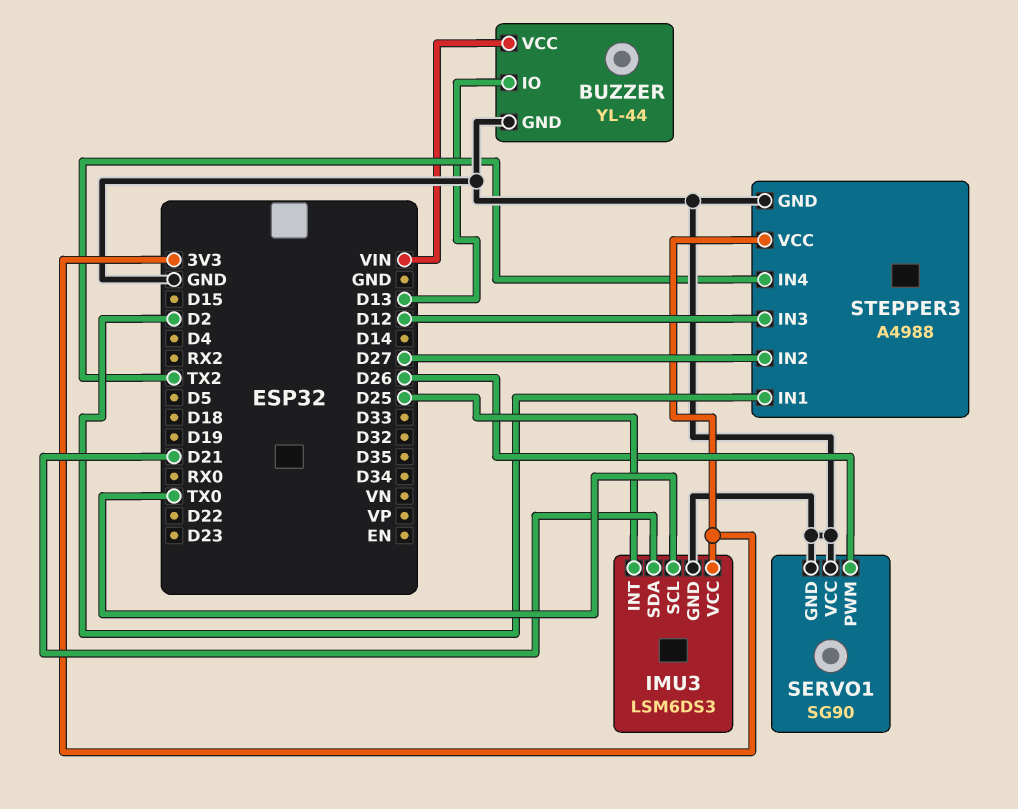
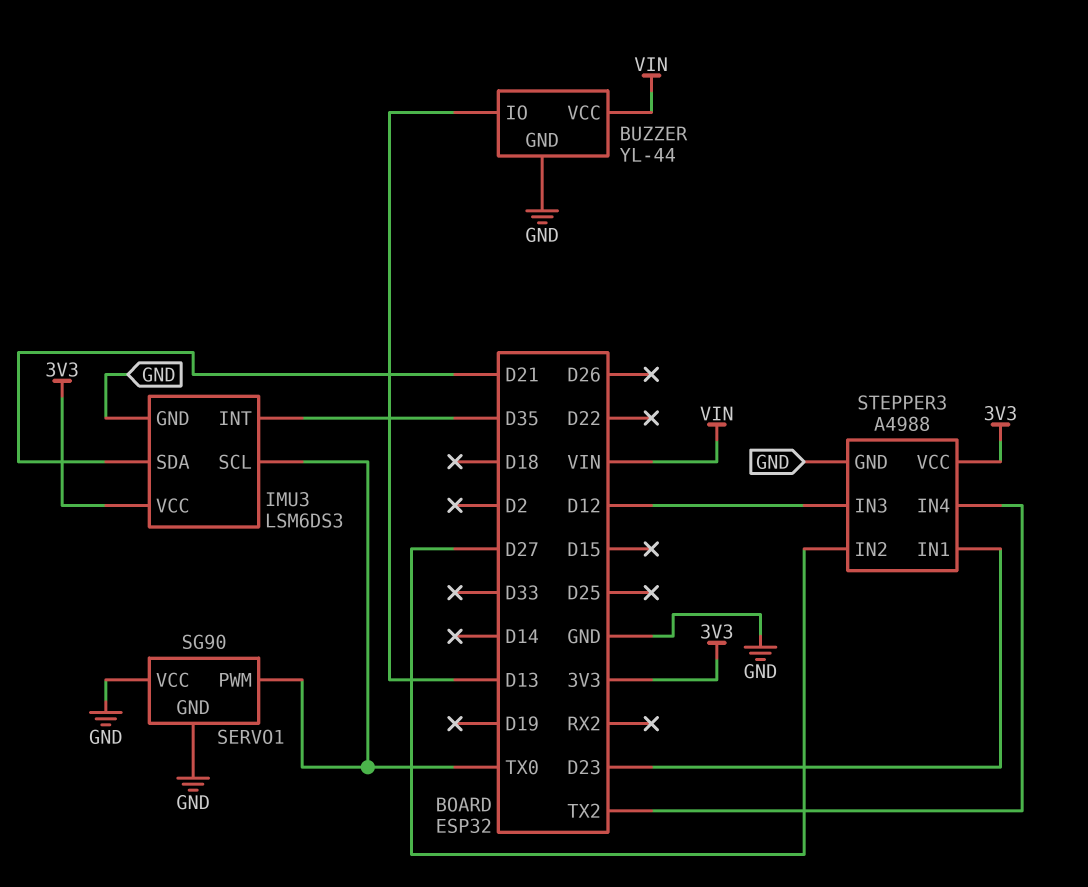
IMU3 pin INT: D25 -> D35
SERVO1 pin PWM: D26 -> TX0
STEPPER3 pin IN1: D2 -> D23

